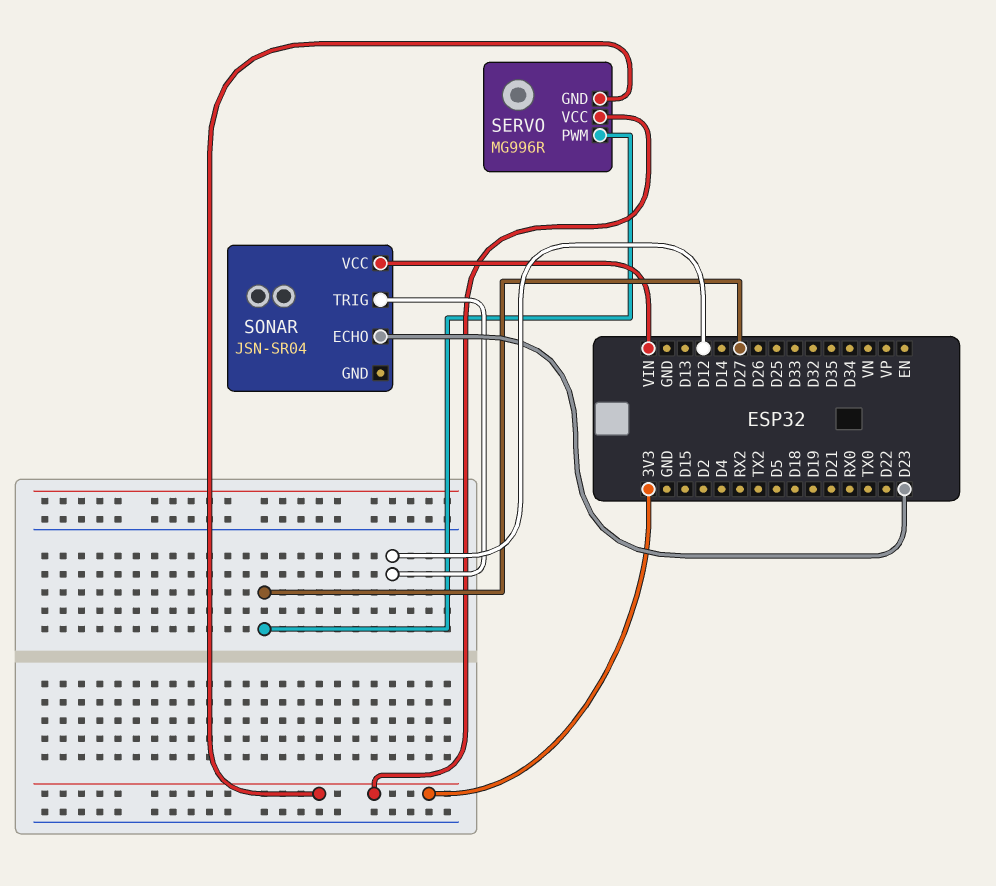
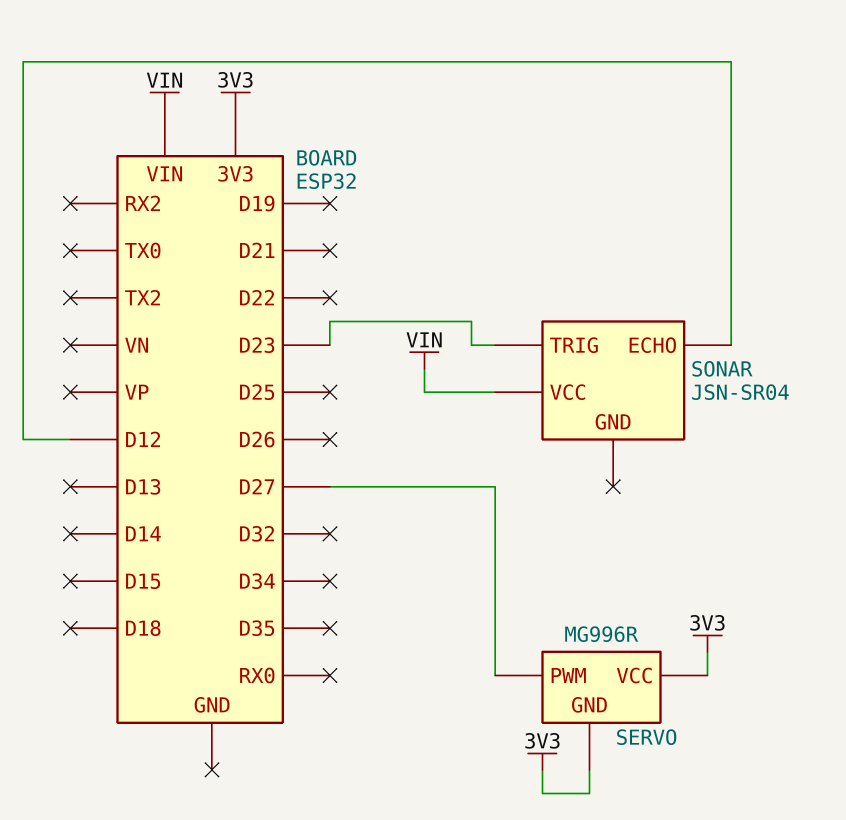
SONAR pin ECHO: D23 -> D12
SONAR pin TRIG: D12 -> D23

